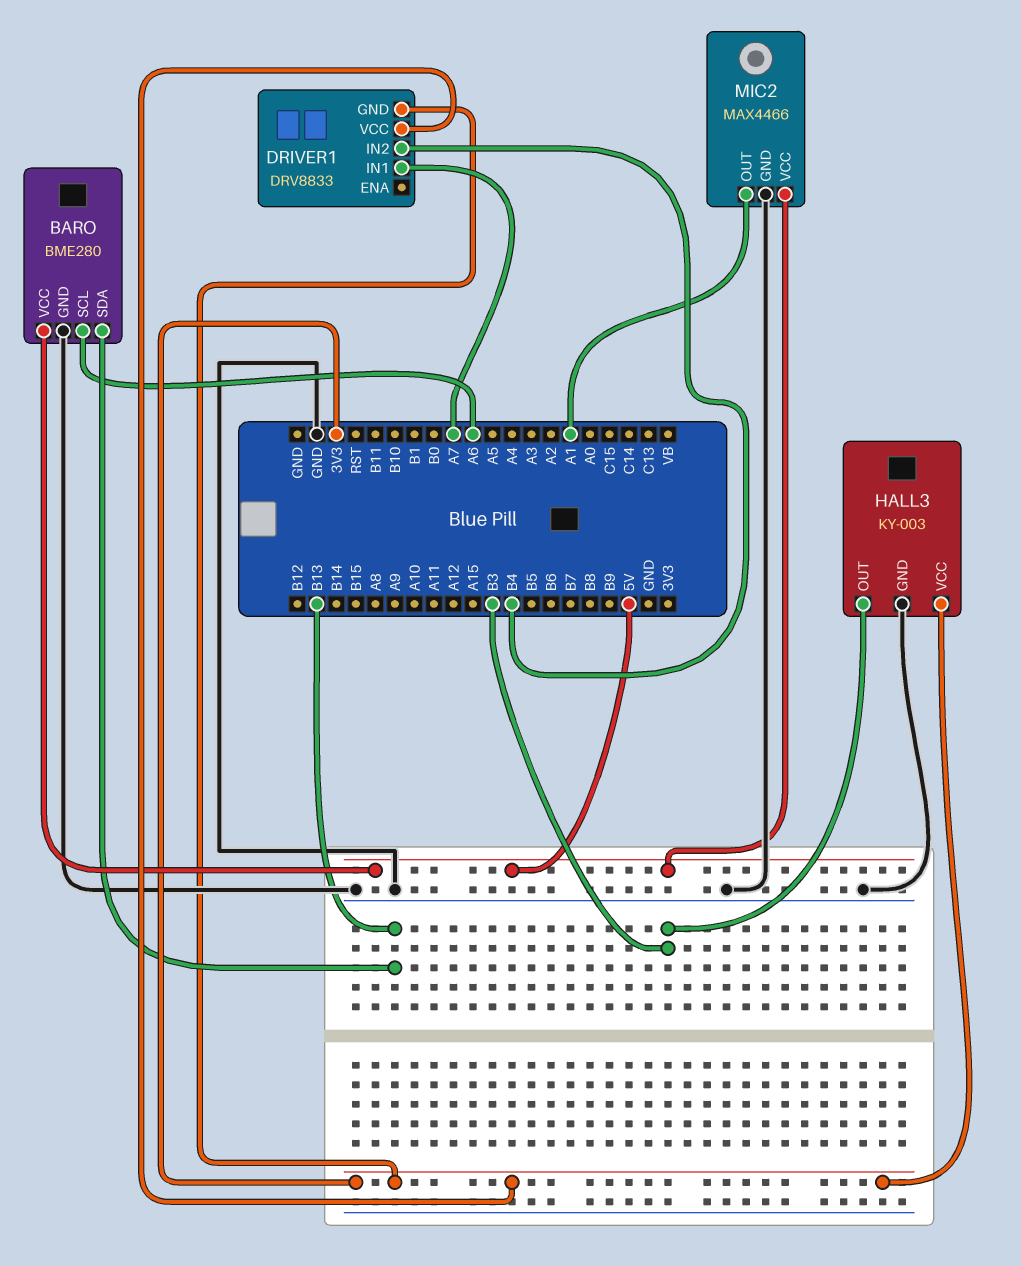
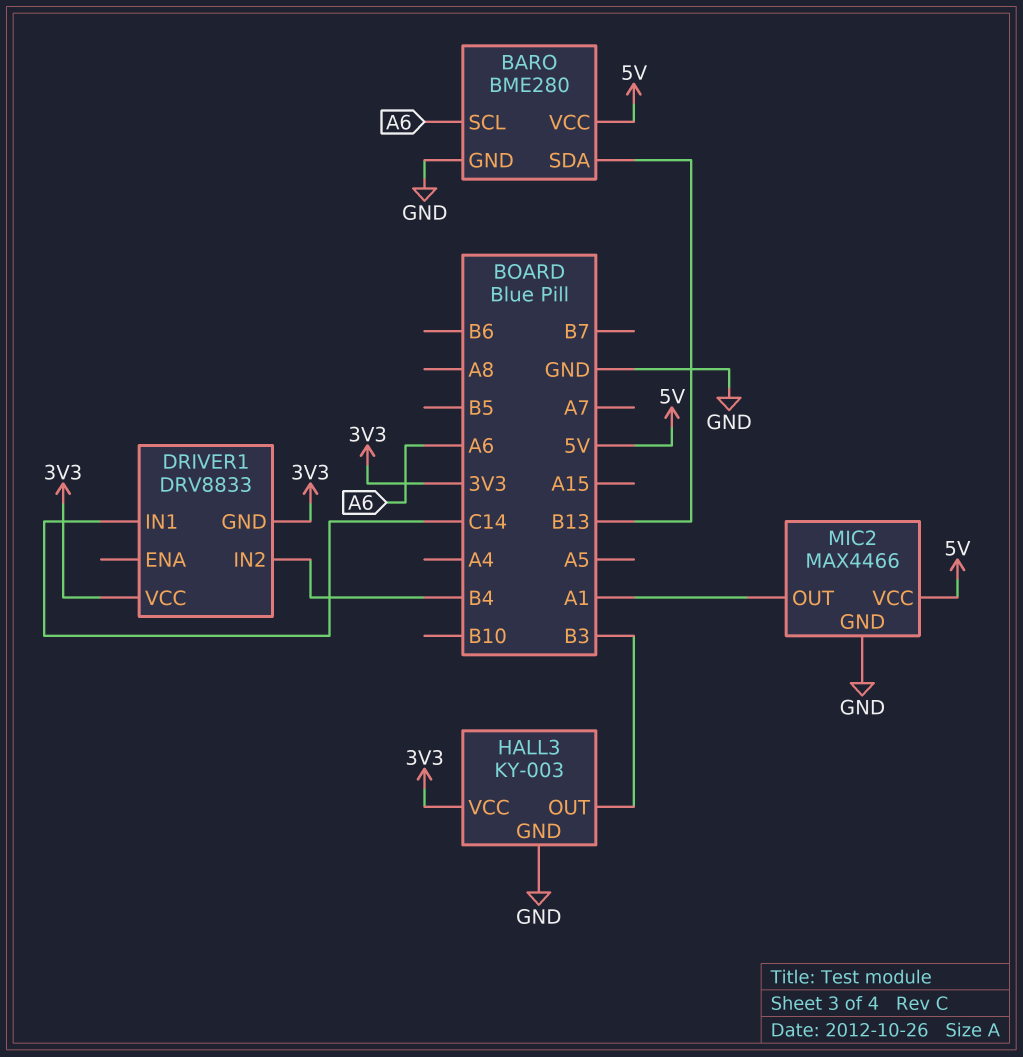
DRIVER1 pin IN1: A7 -> C14

